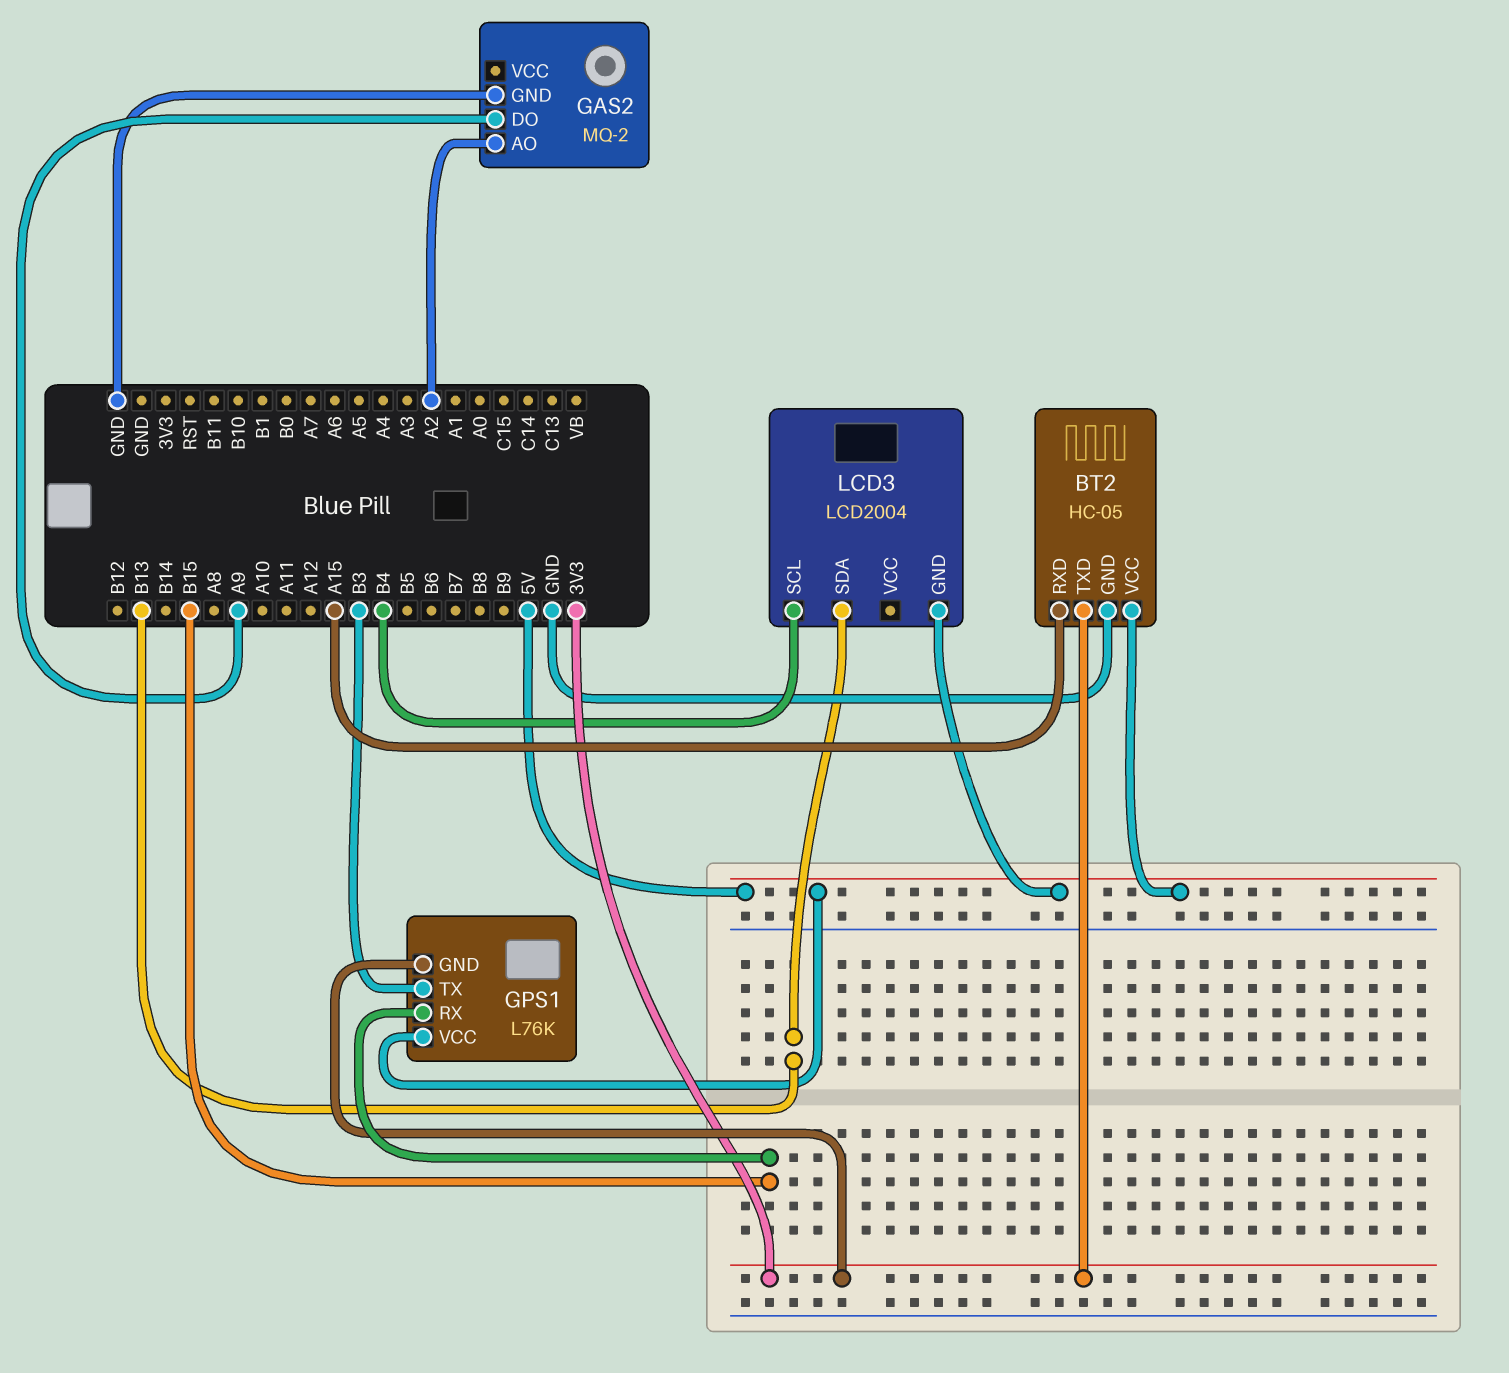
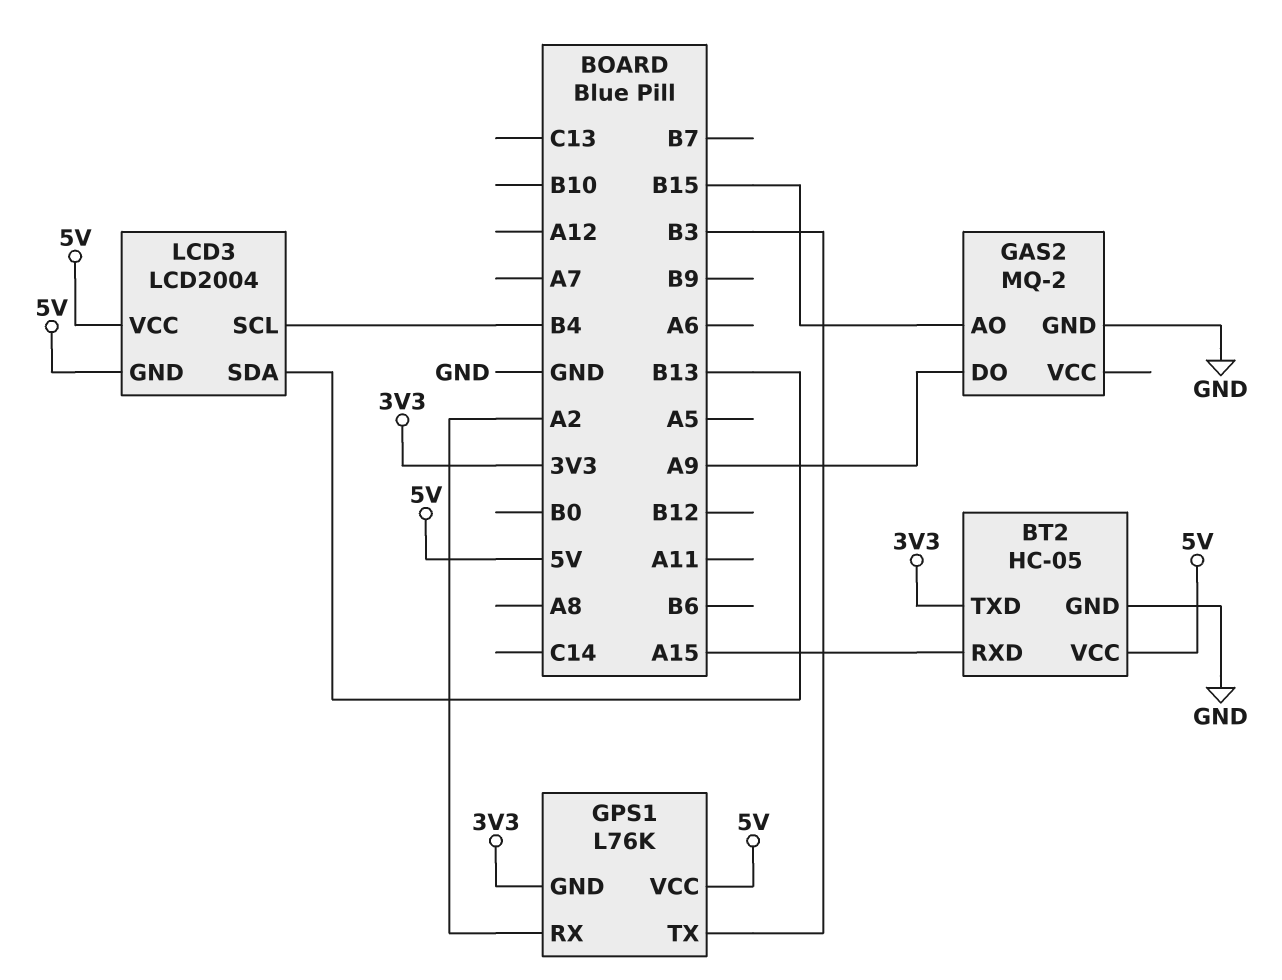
GAS2 pin AO: A2 -> B15
GPS1 pin RX: B15 -> A2
LCD3 pin VCC: none -> 5V

